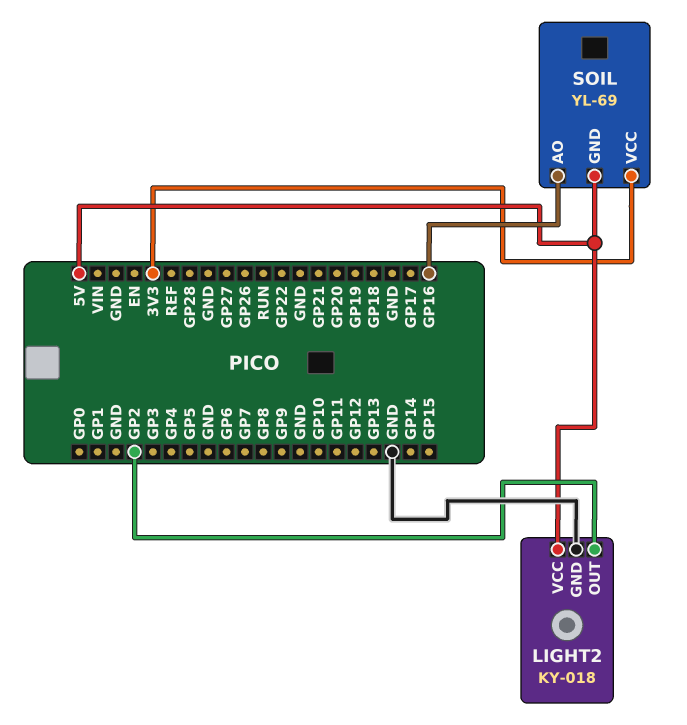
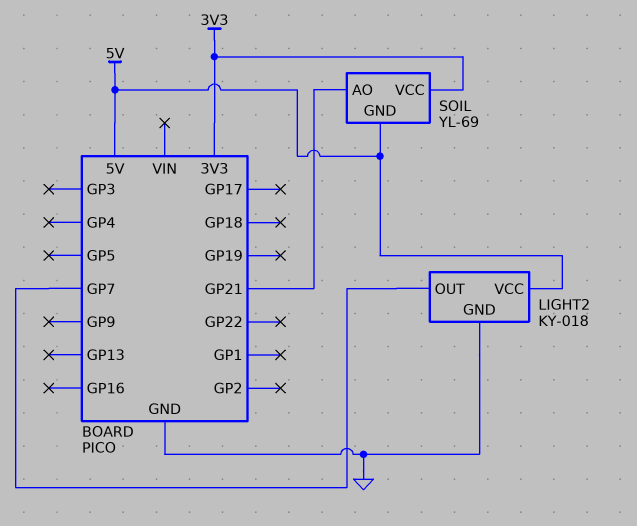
LIGHT2 pin OUT: GP2 -> GP7
SOIL pin AO: GP16 -> GP21

